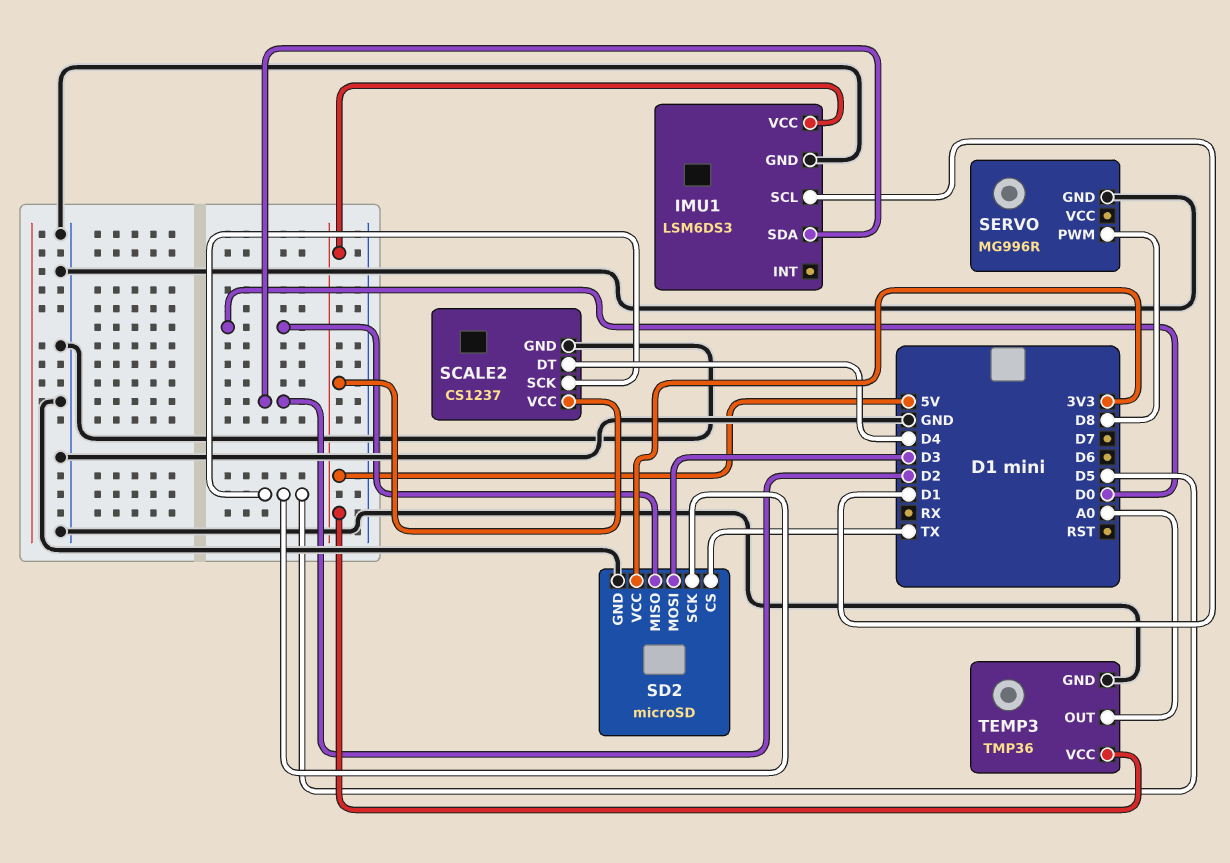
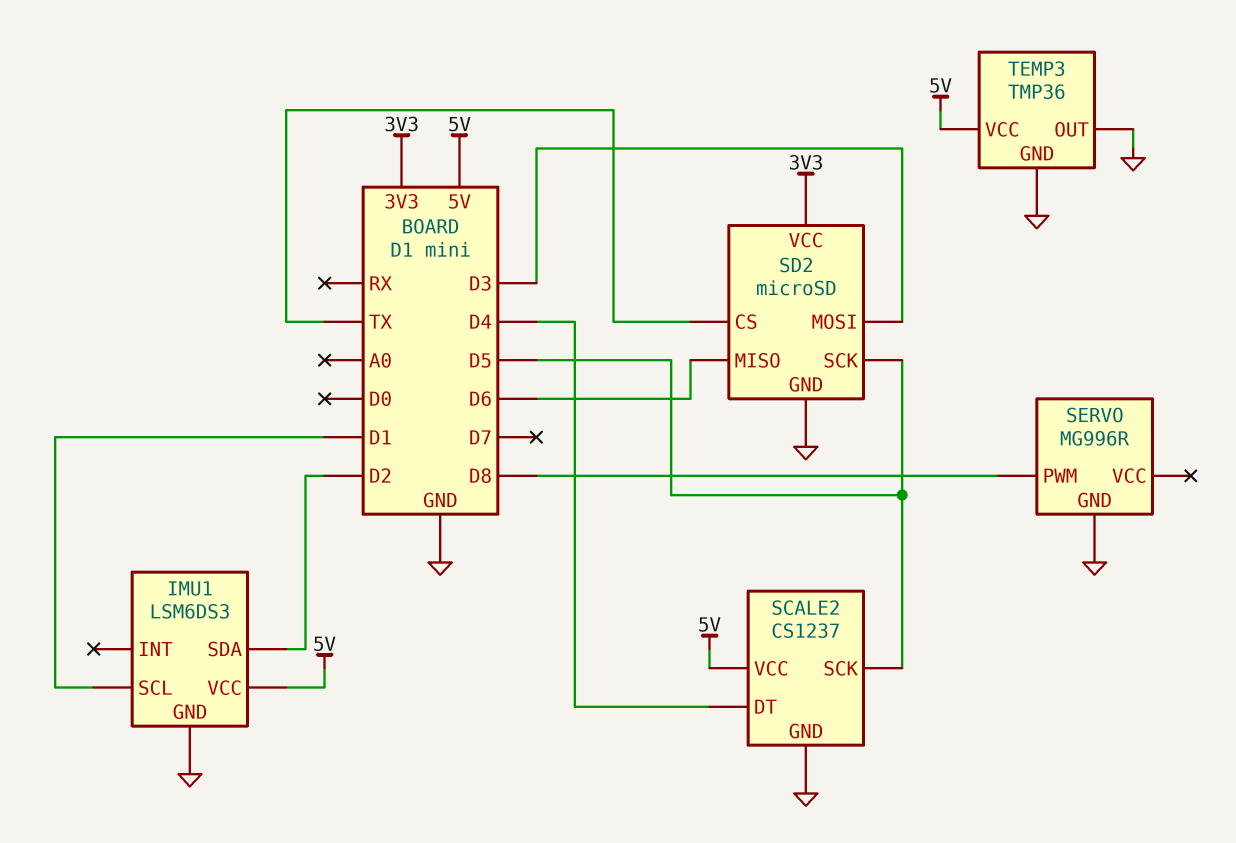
SD2 pin MISO: D0 -> D6
TEMP3 pin OUT: A0 -> GND

